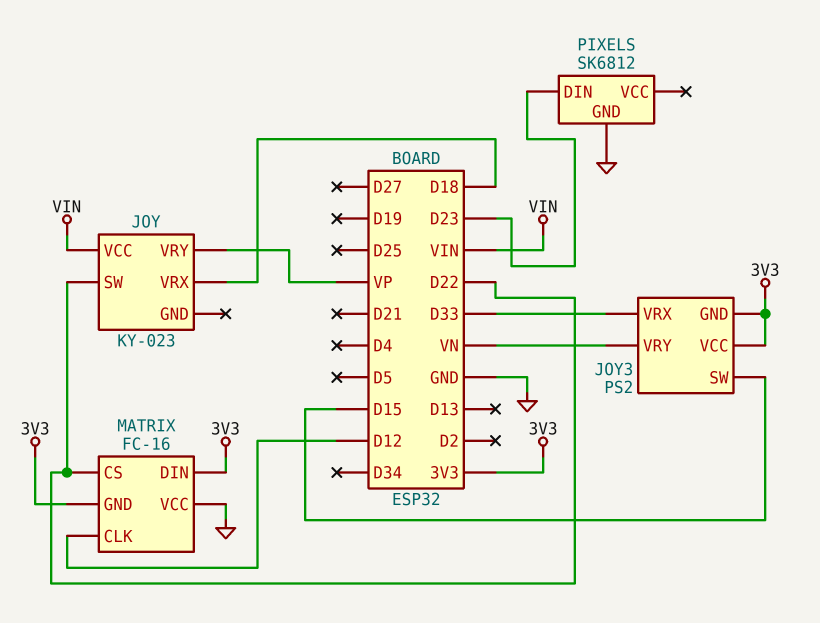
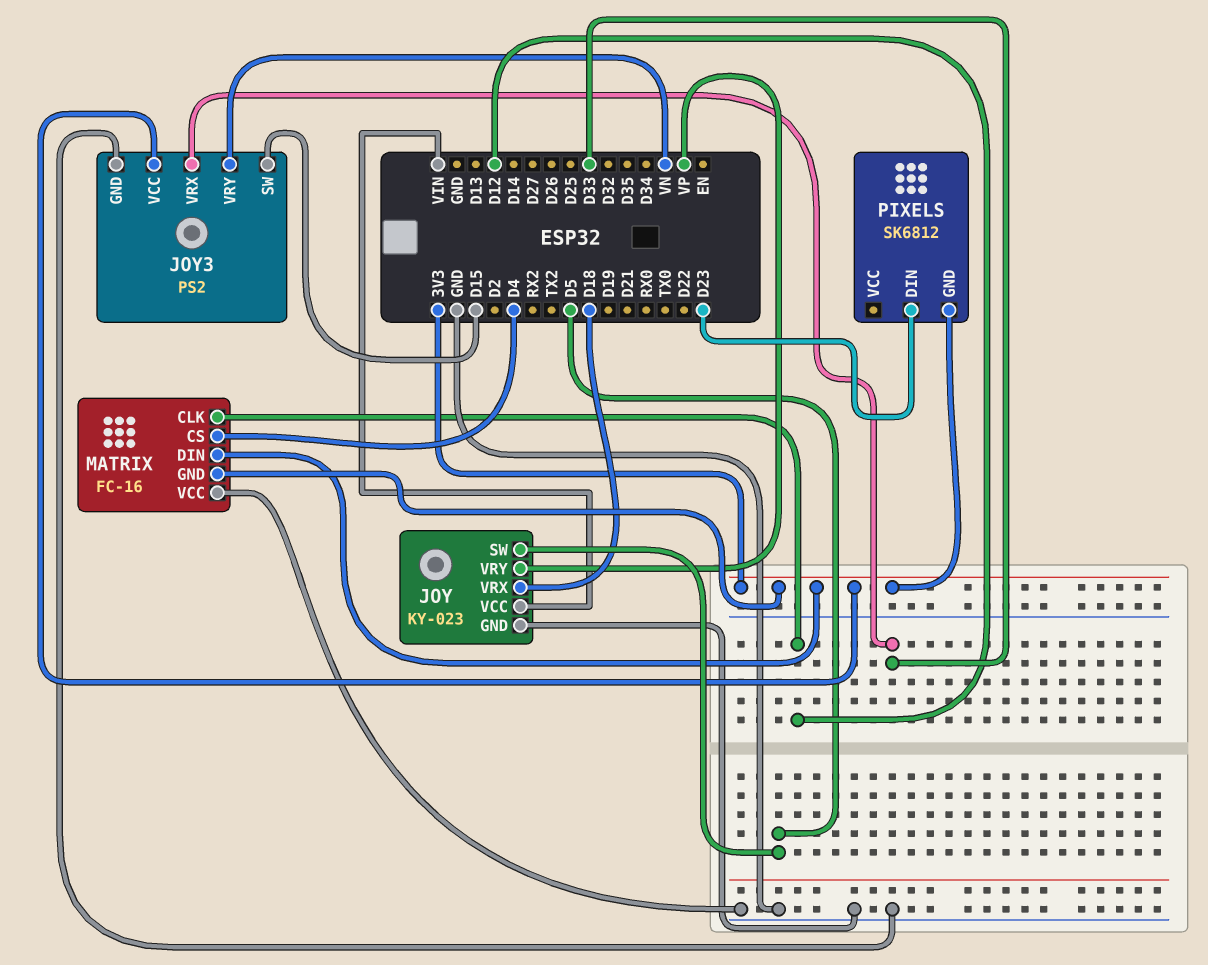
JOY pin GND: none -> GND
JOY pin SW: D22 -> D5
JOY3 pin GND: 3V3 -> GND
MATRIX pin CS: D22 -> D4
PIXELS pin GND: GND -> 3V3

